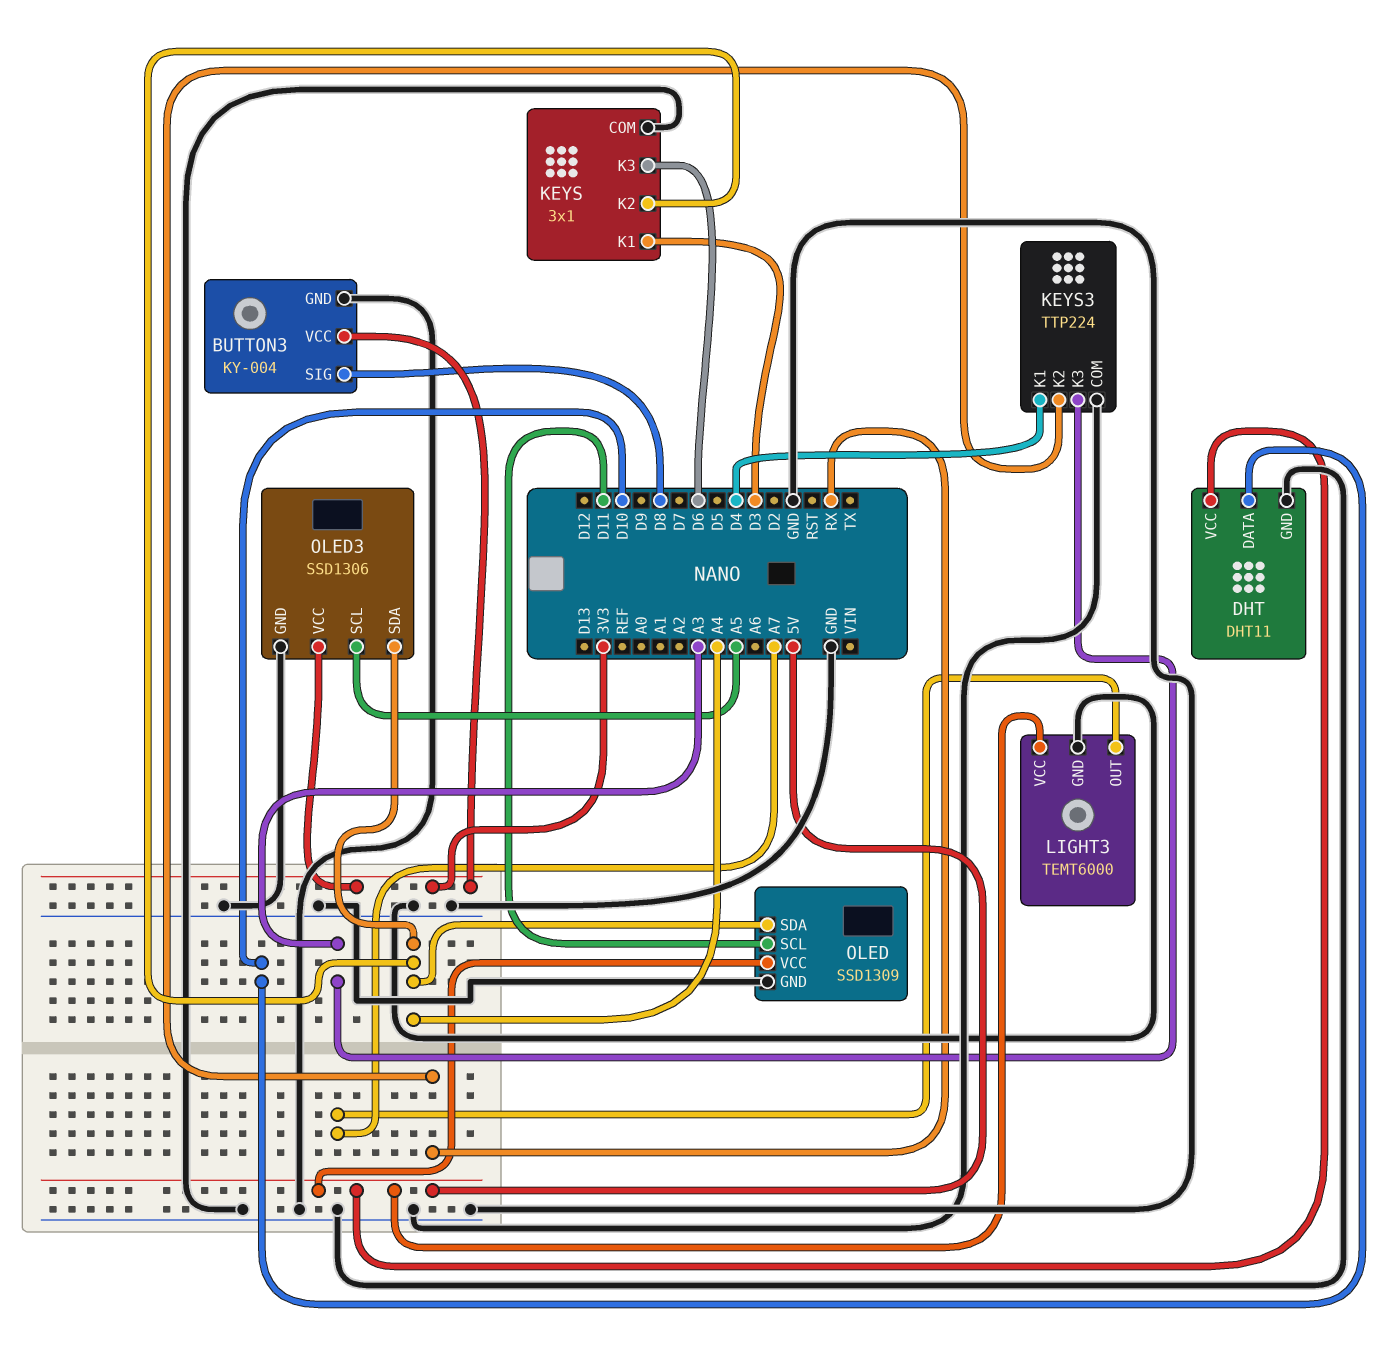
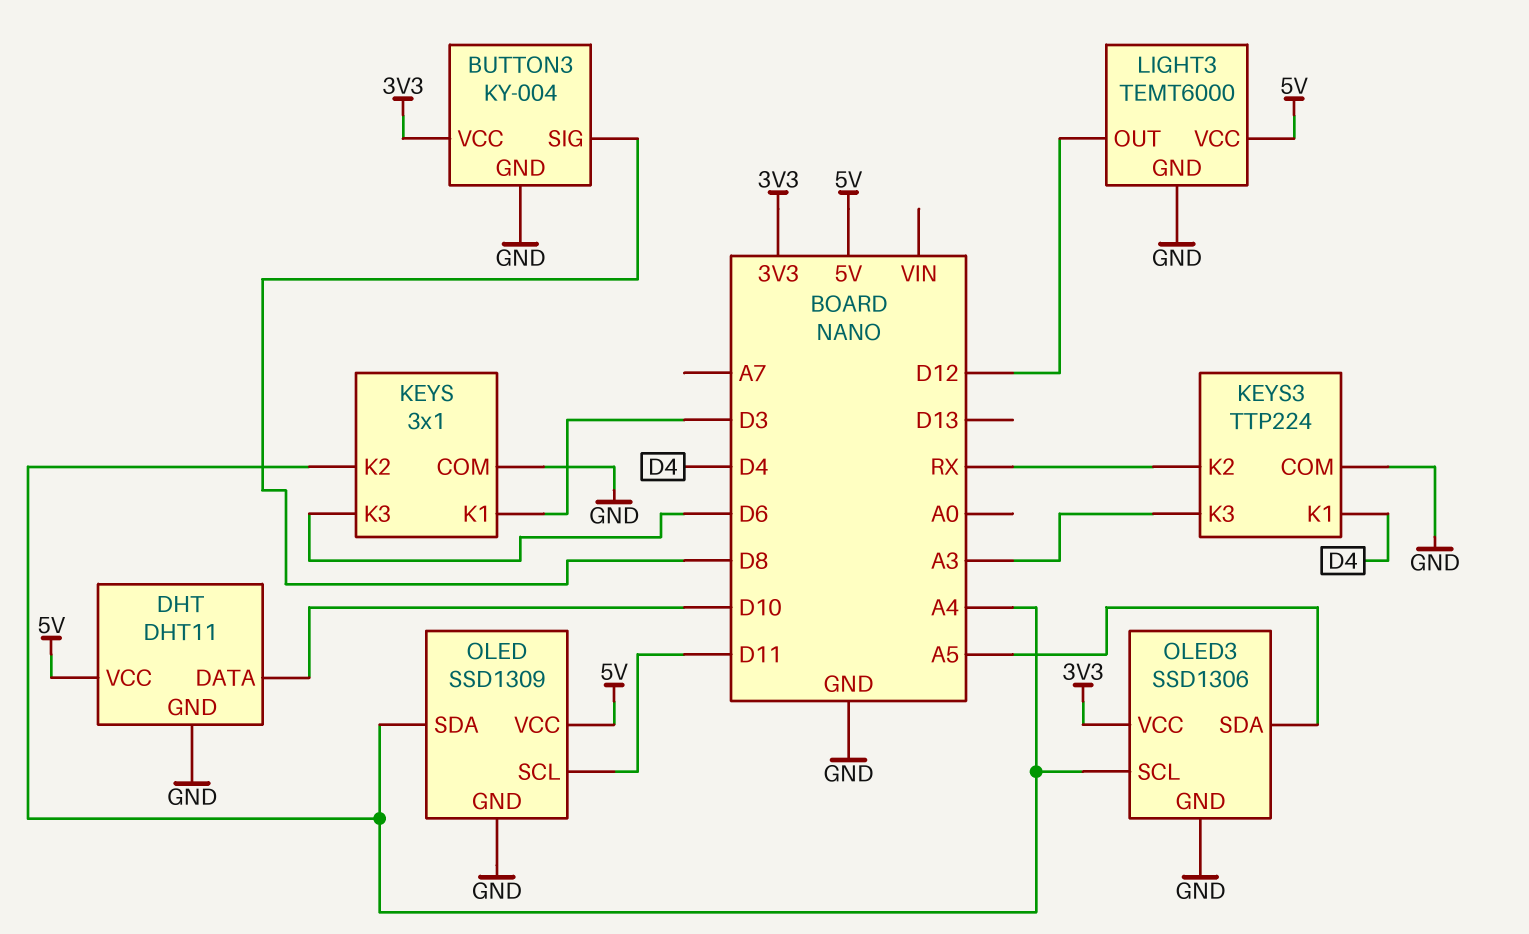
LIGHT3 pin OUT: A7 -> D12
OLED3 pin SCL: A5 -> A4
OLED3 pin SDA: A4 -> A5

